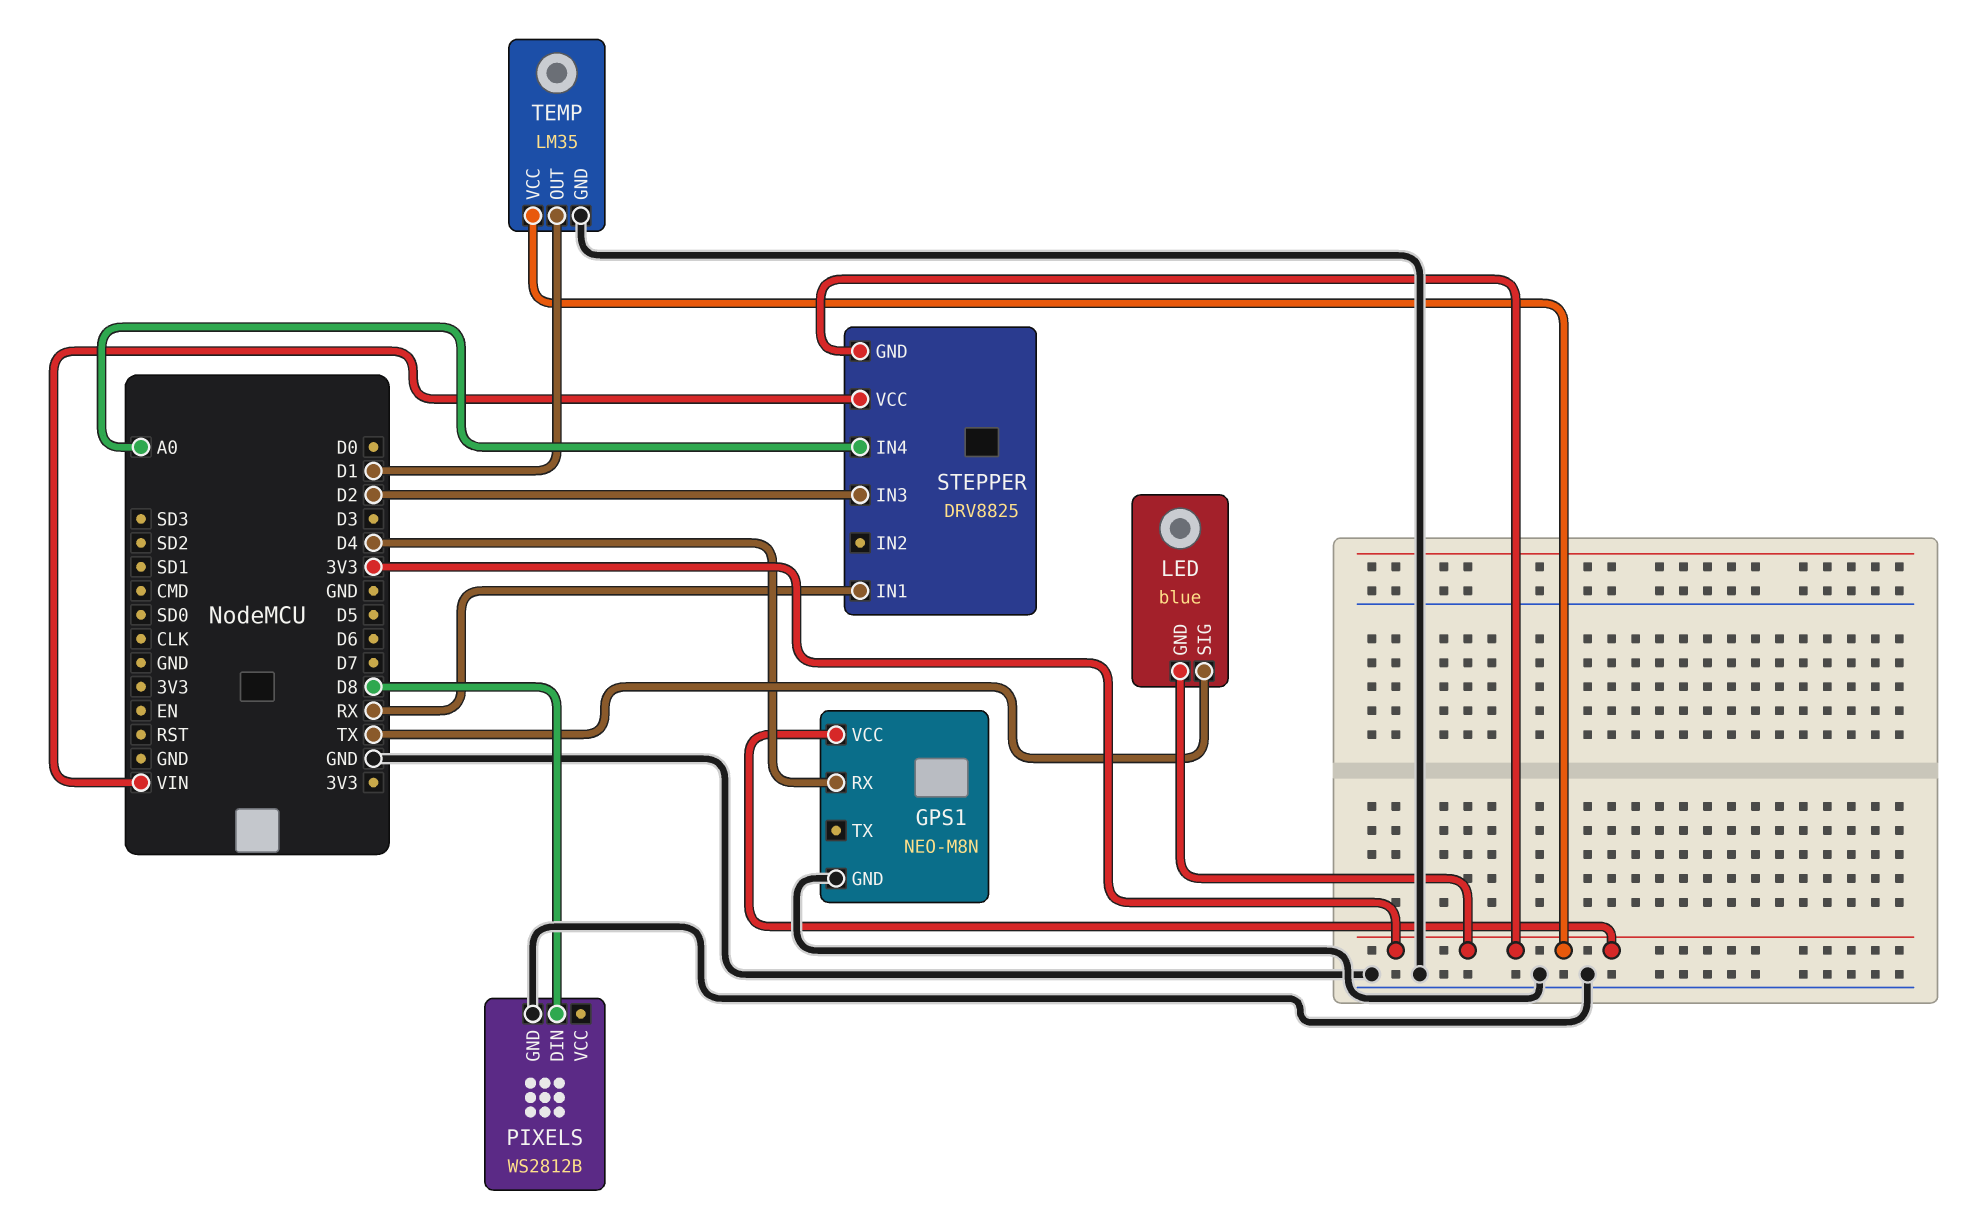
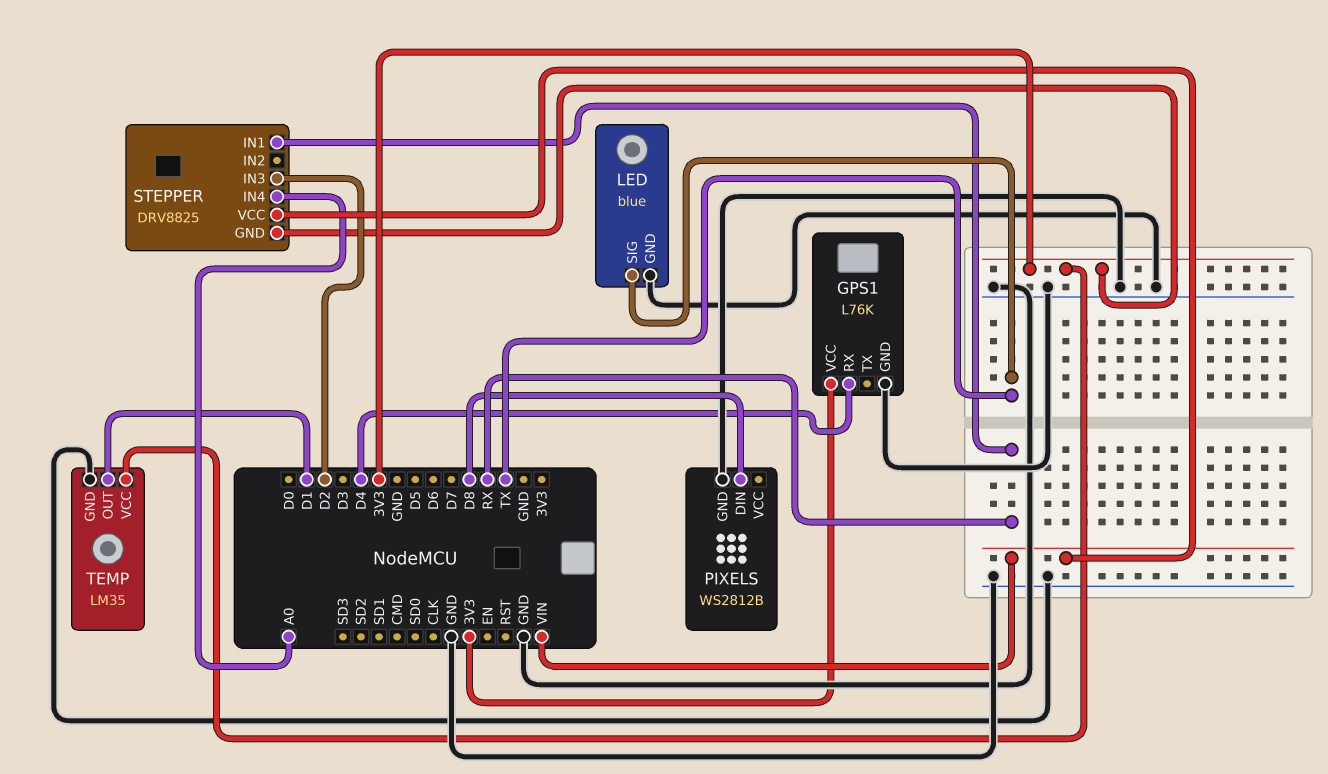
GPS1: NEO-M8N -> L76K
LED pin GND: 3V3 -> GND

